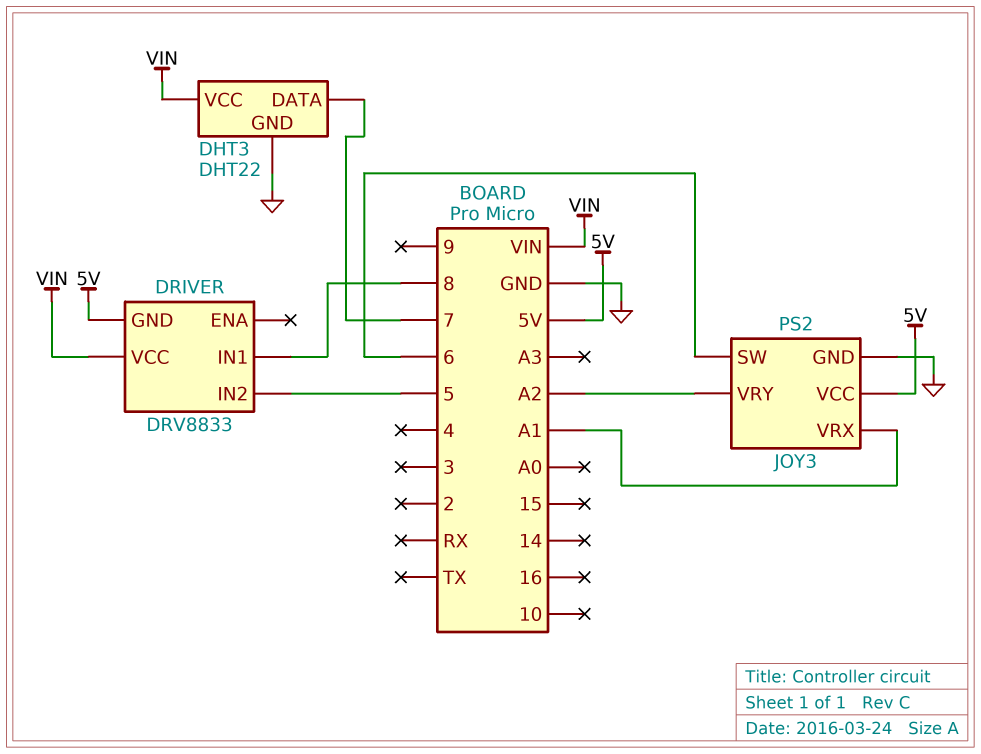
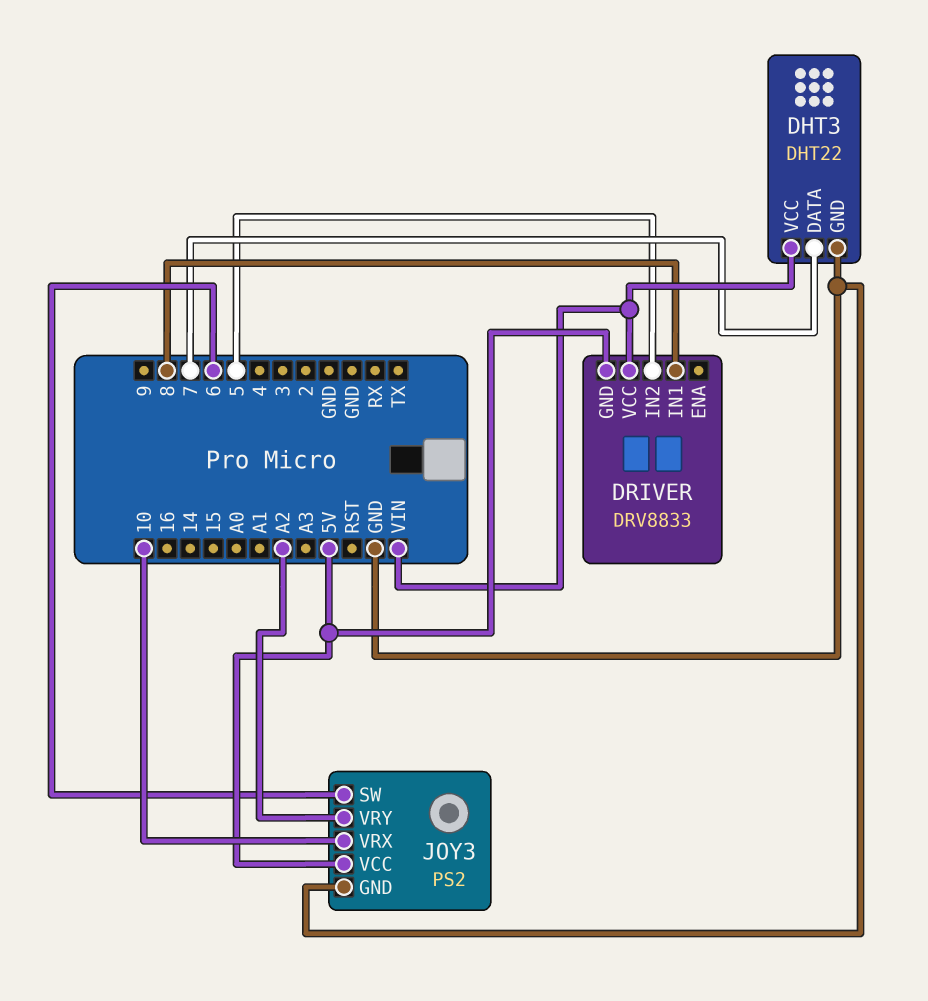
JOY3 pin VRX: A1 -> 10

